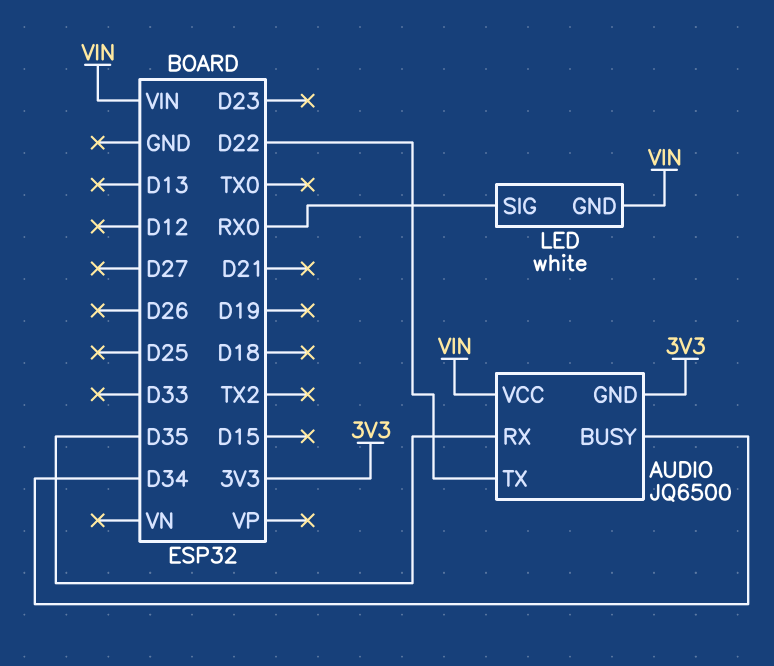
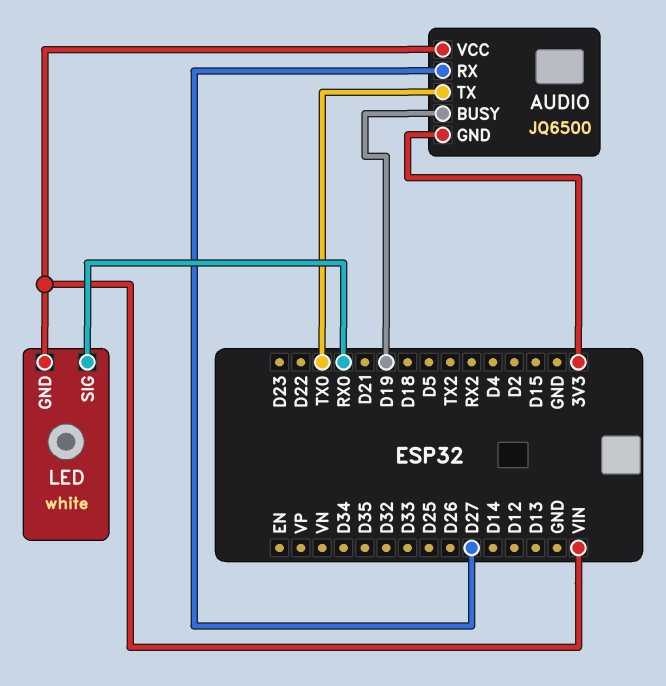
AUDIO pin BUSY: D34 -> D19
AUDIO pin RX: D35 -> D27
AUDIO pin TX: D22 -> TX0

